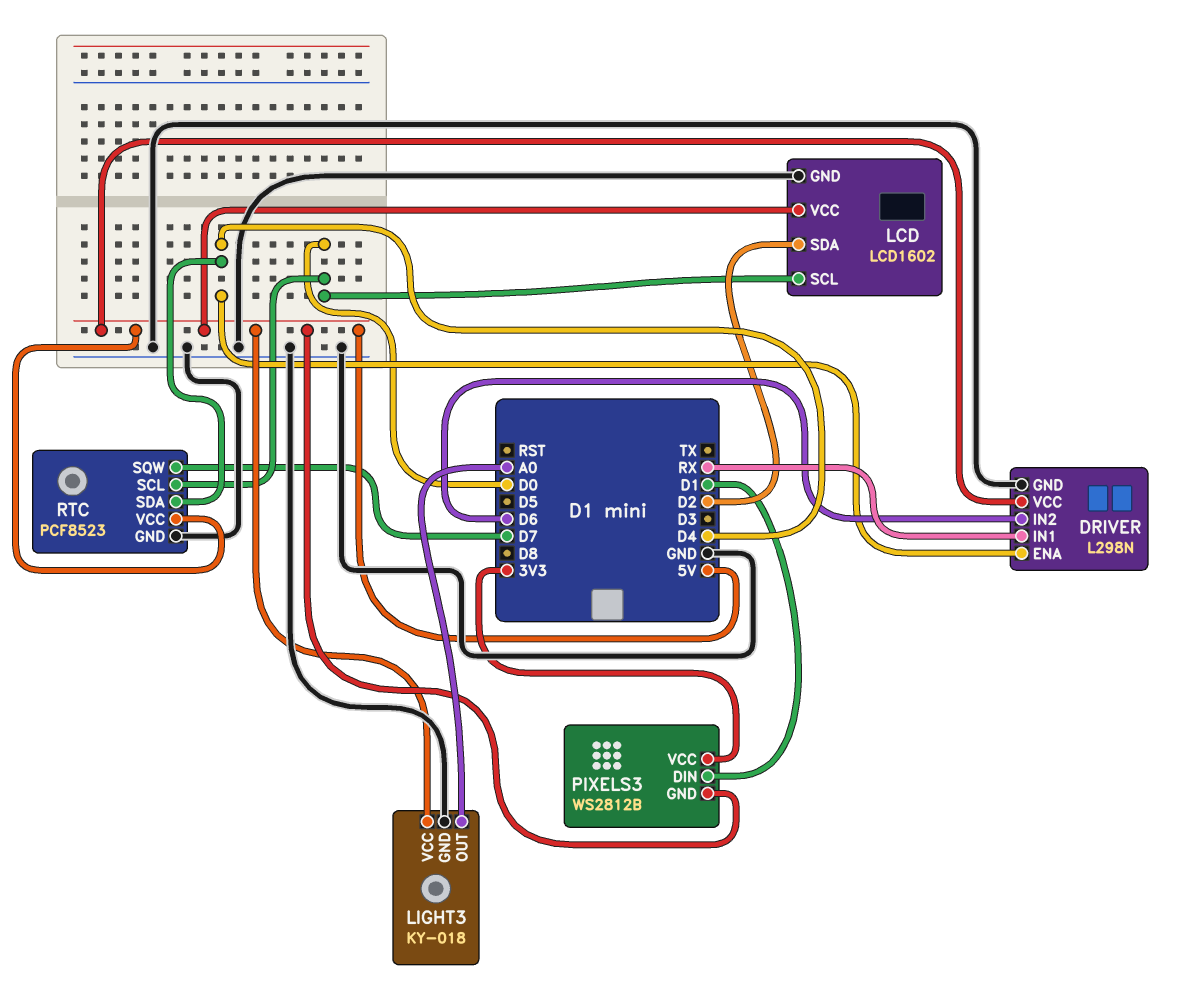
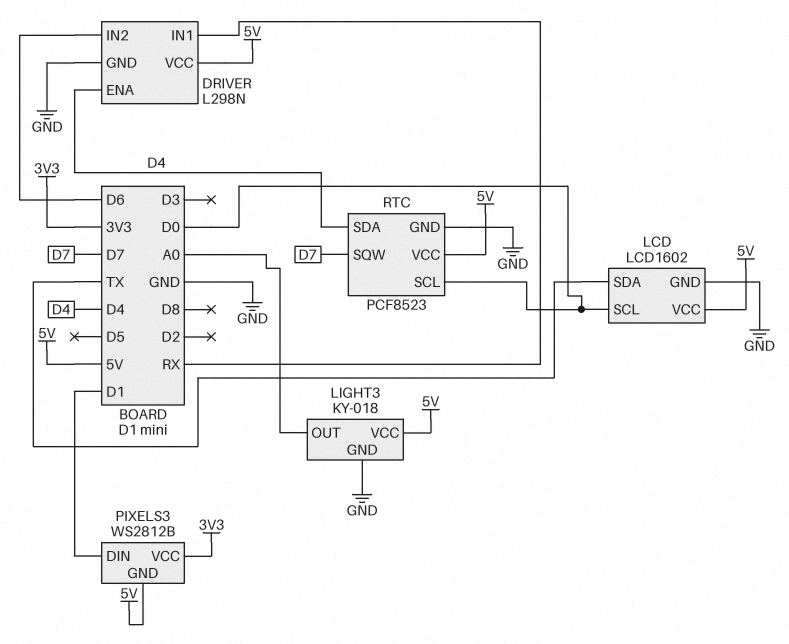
LCD pin SDA: D2 -> TX

